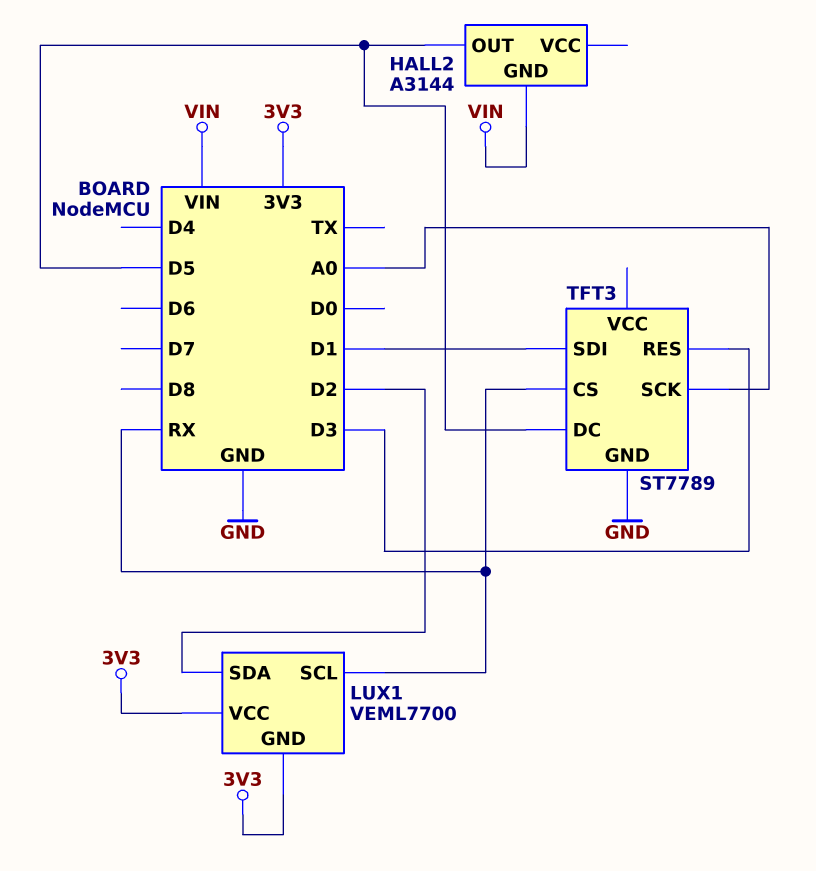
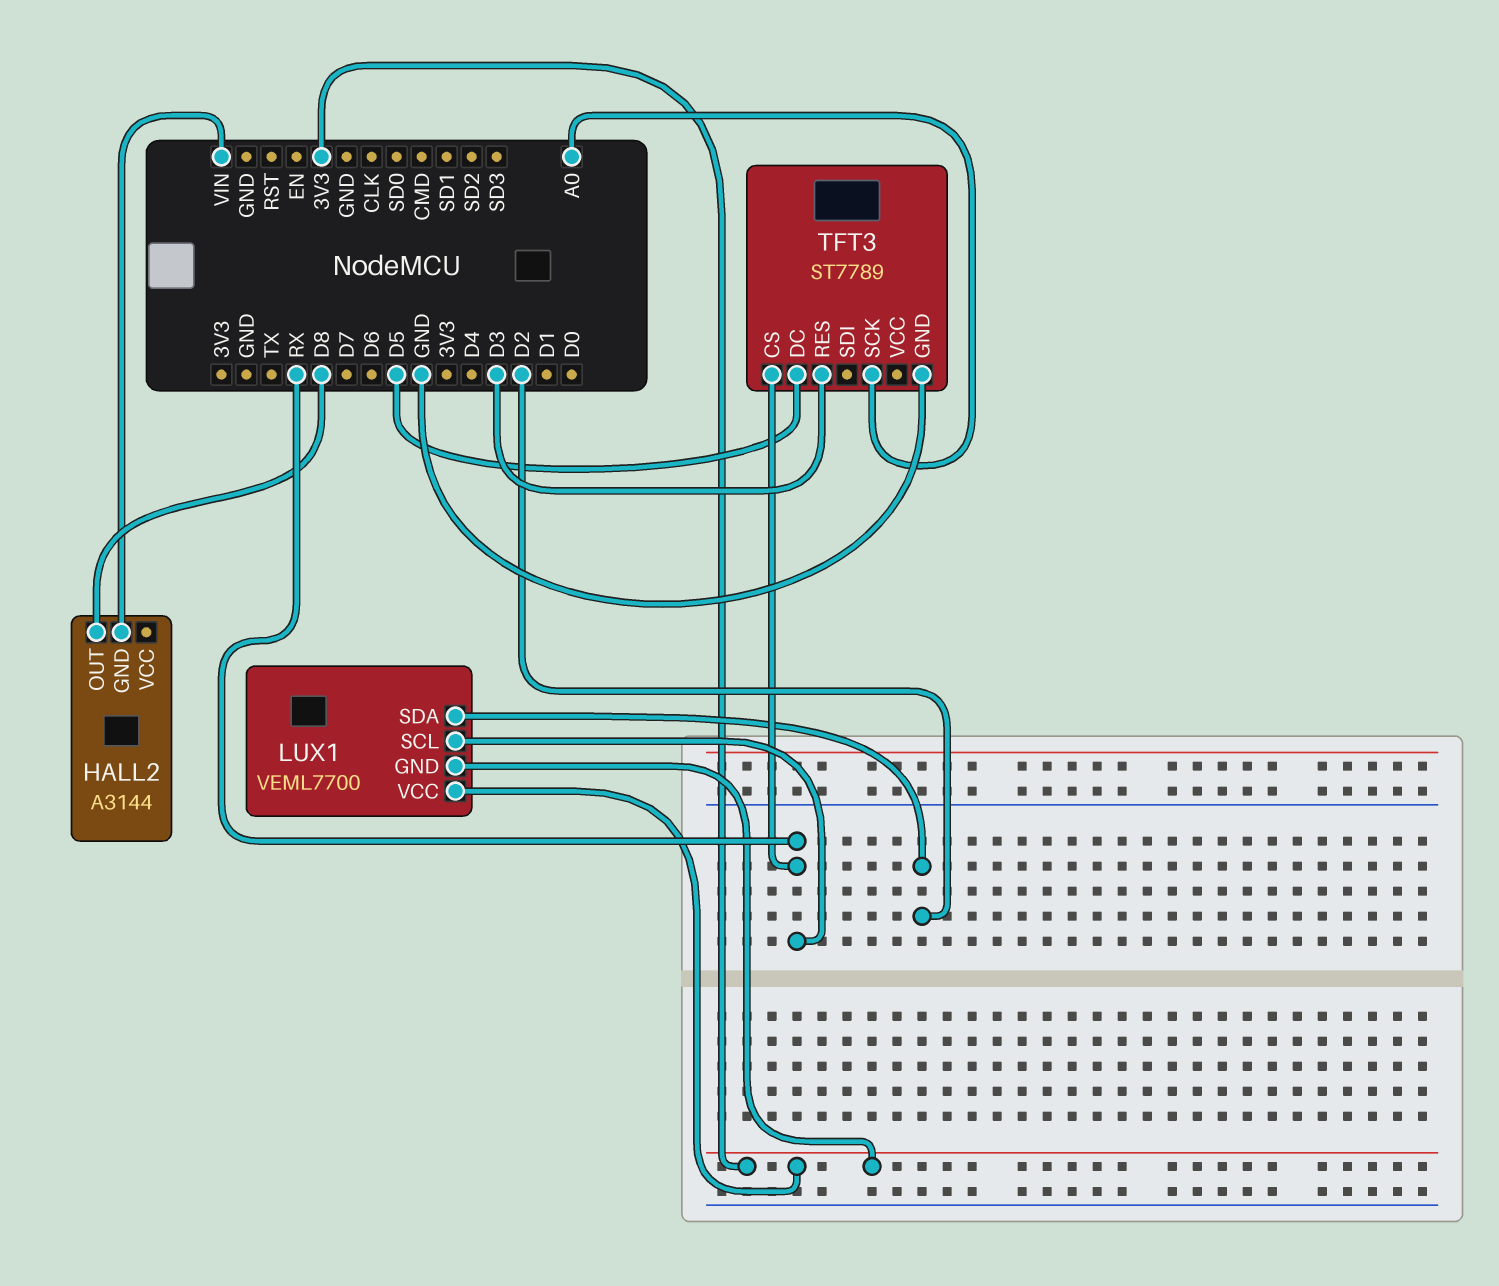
HALL2 pin OUT: D5 -> D8
TFT3 pin SDI: D1 -> none

